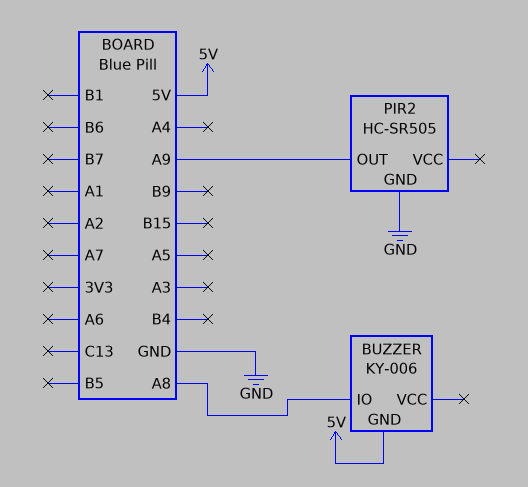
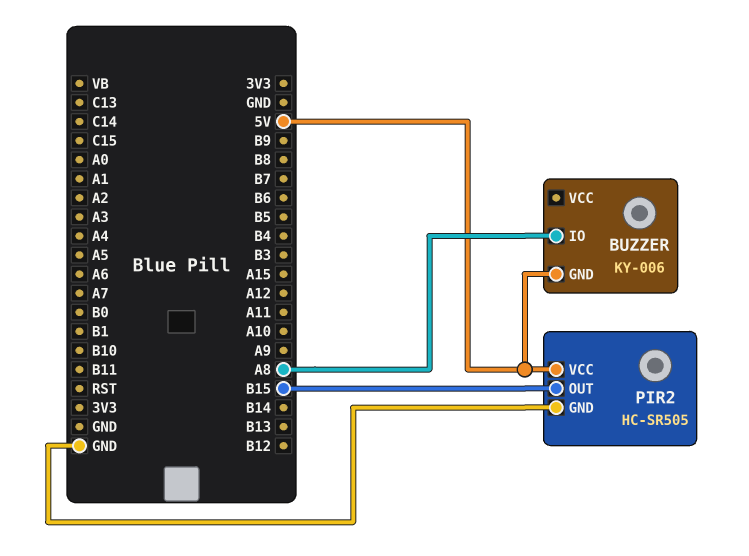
PIR2 pin OUT: A9 -> B15
PIR2 pin VCC: none -> 5V

